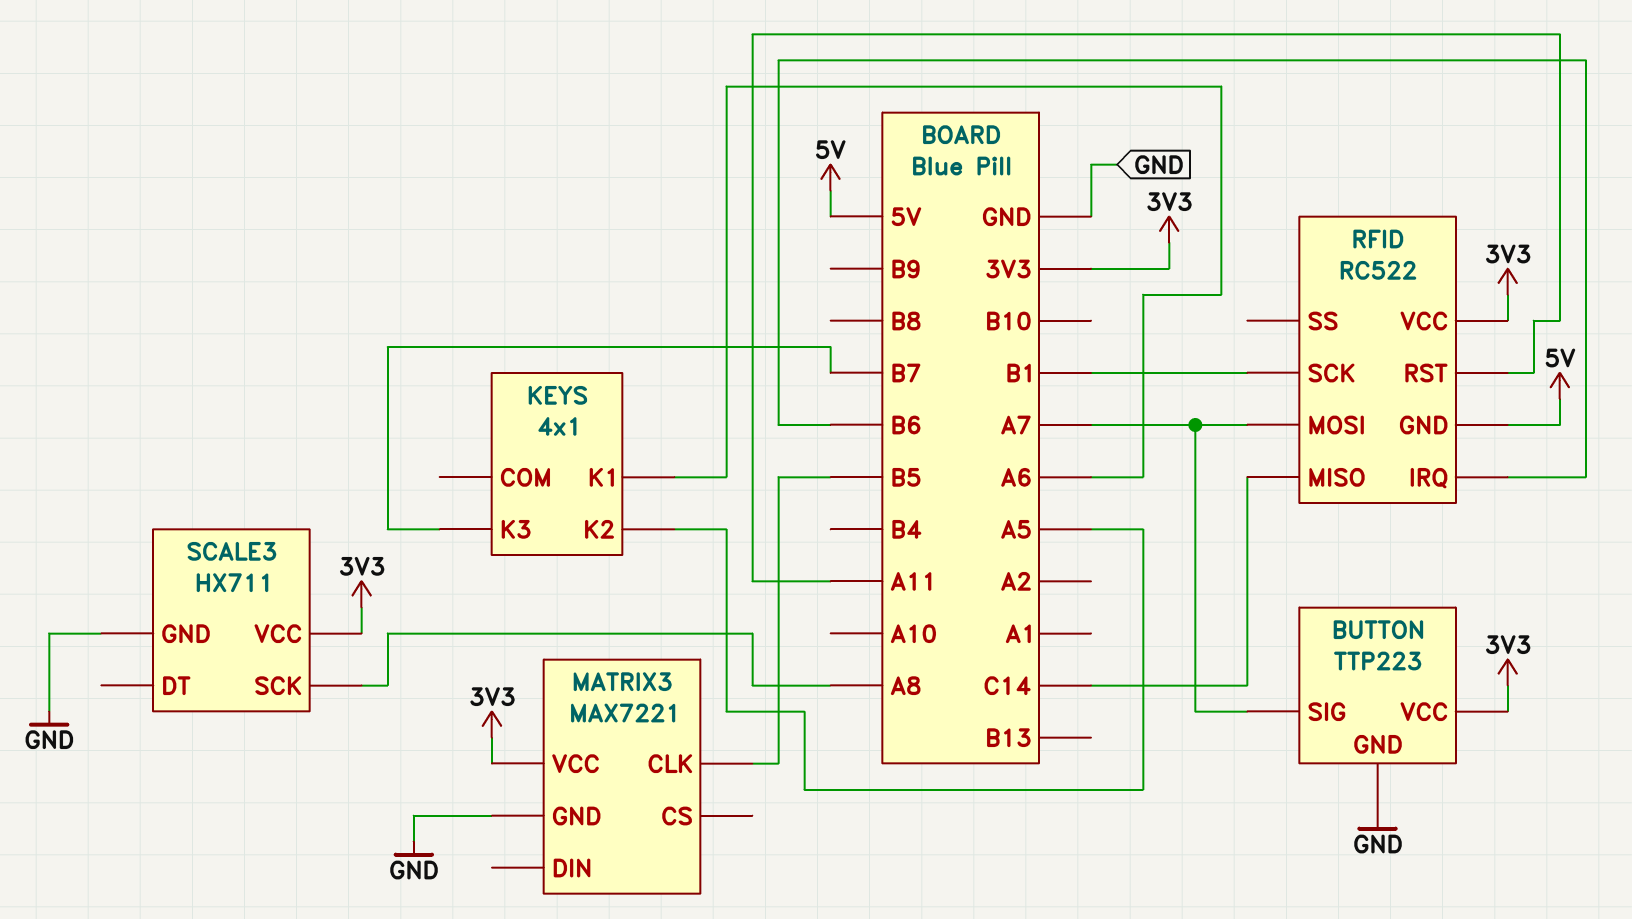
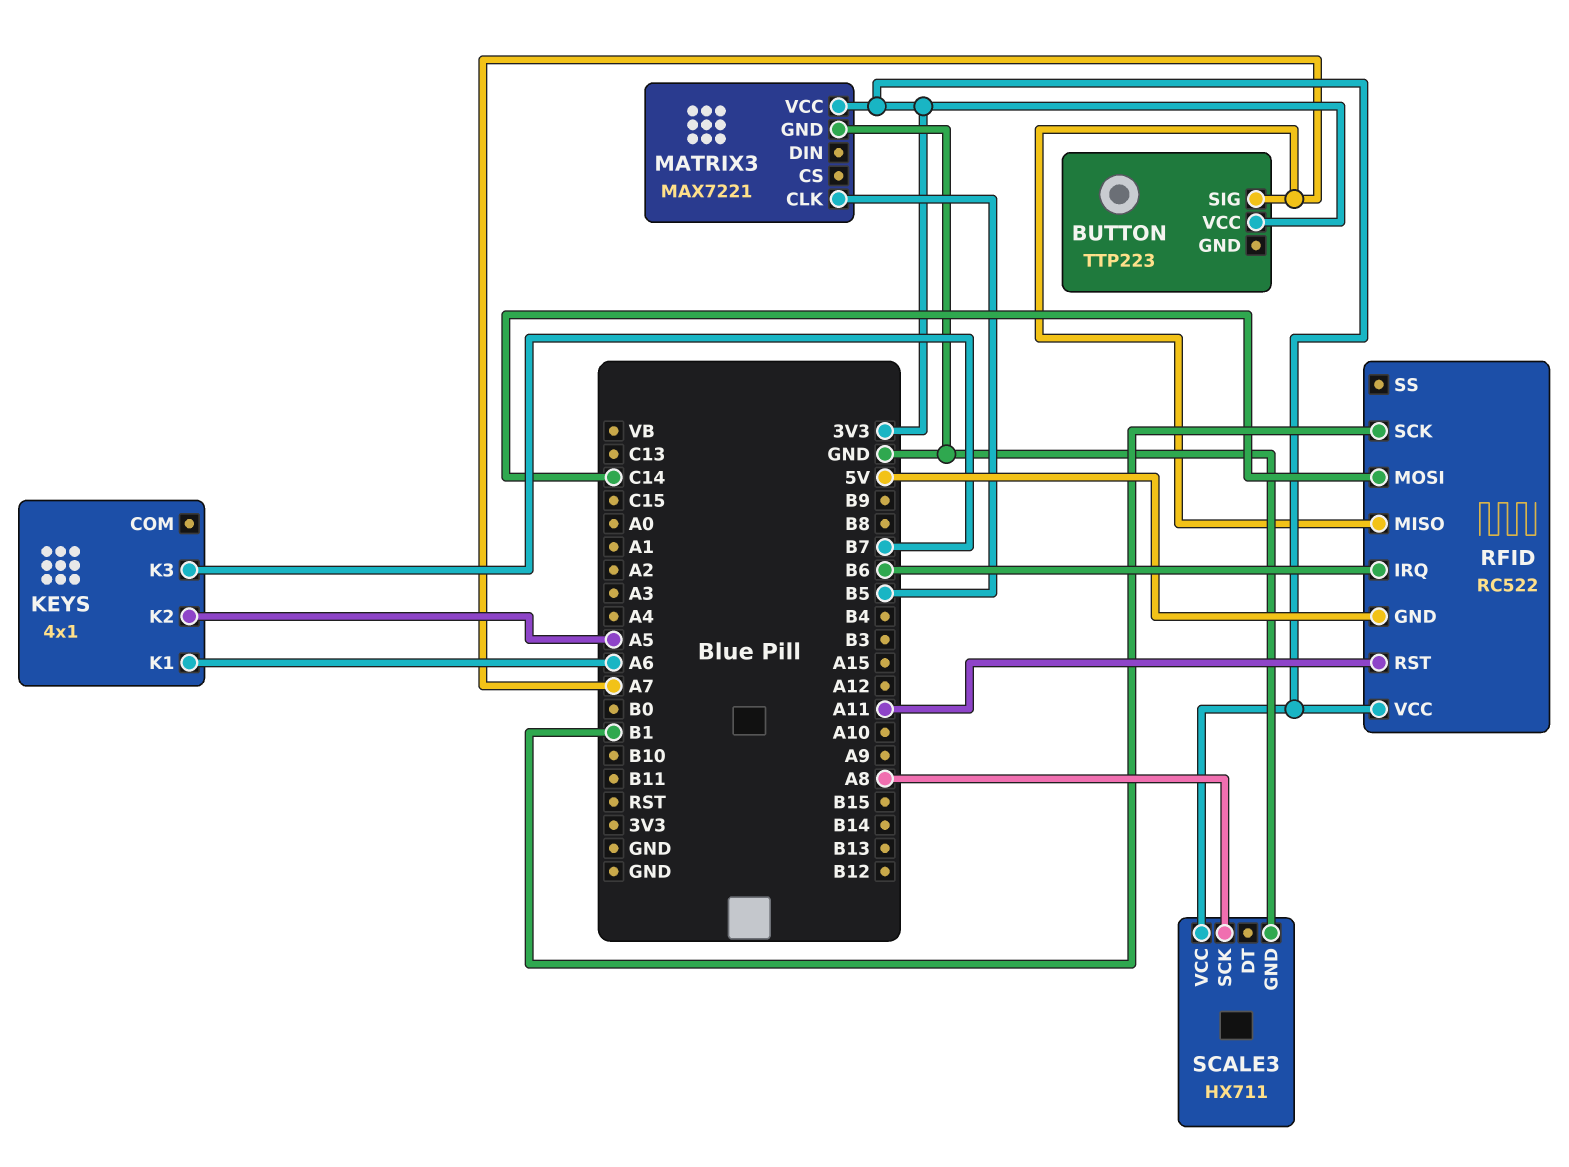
BUTTON pin GND: GND -> none
RFID pin MISO: C14 -> A7
RFID pin MOSI: A7 -> C14

